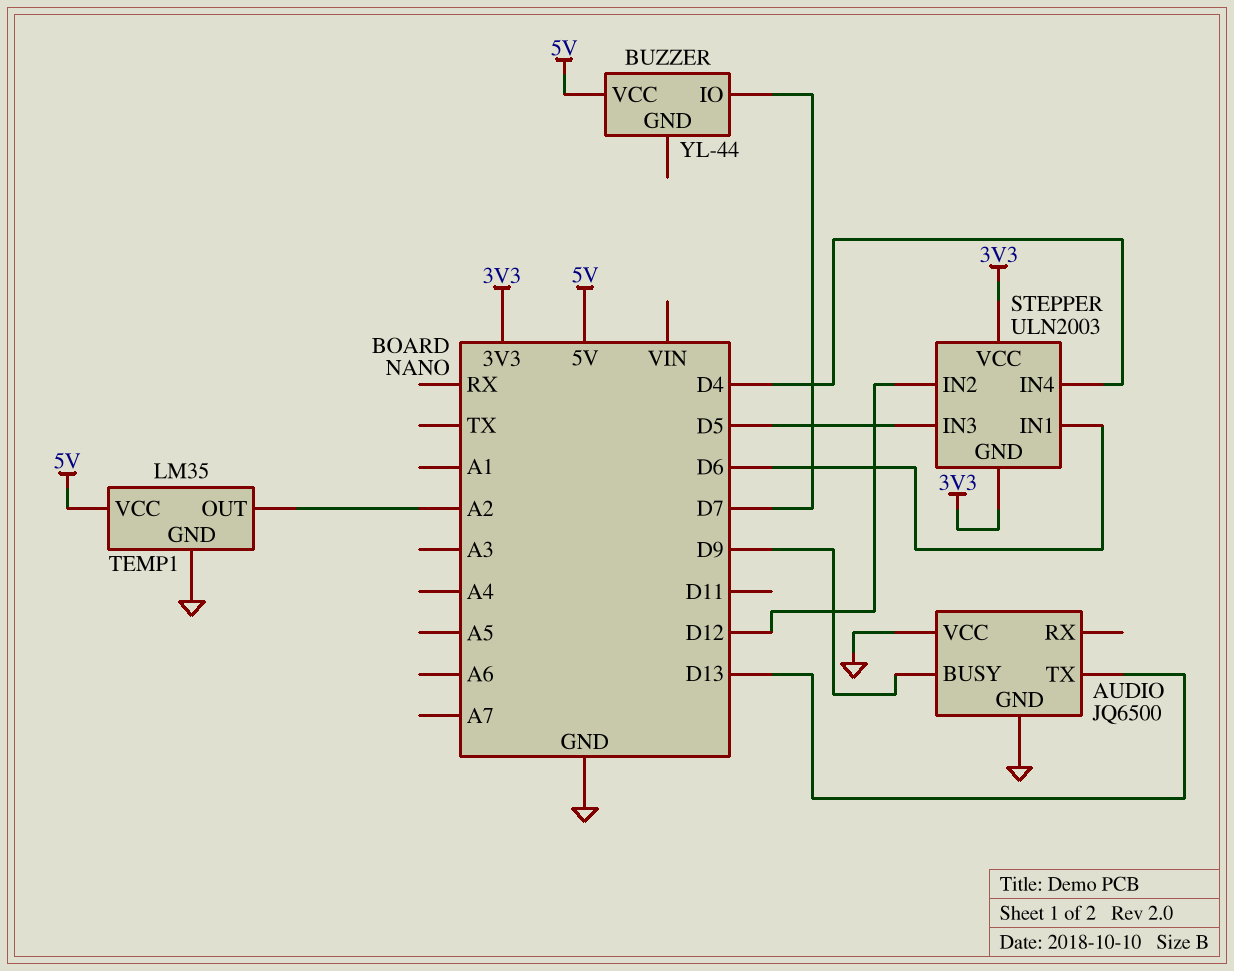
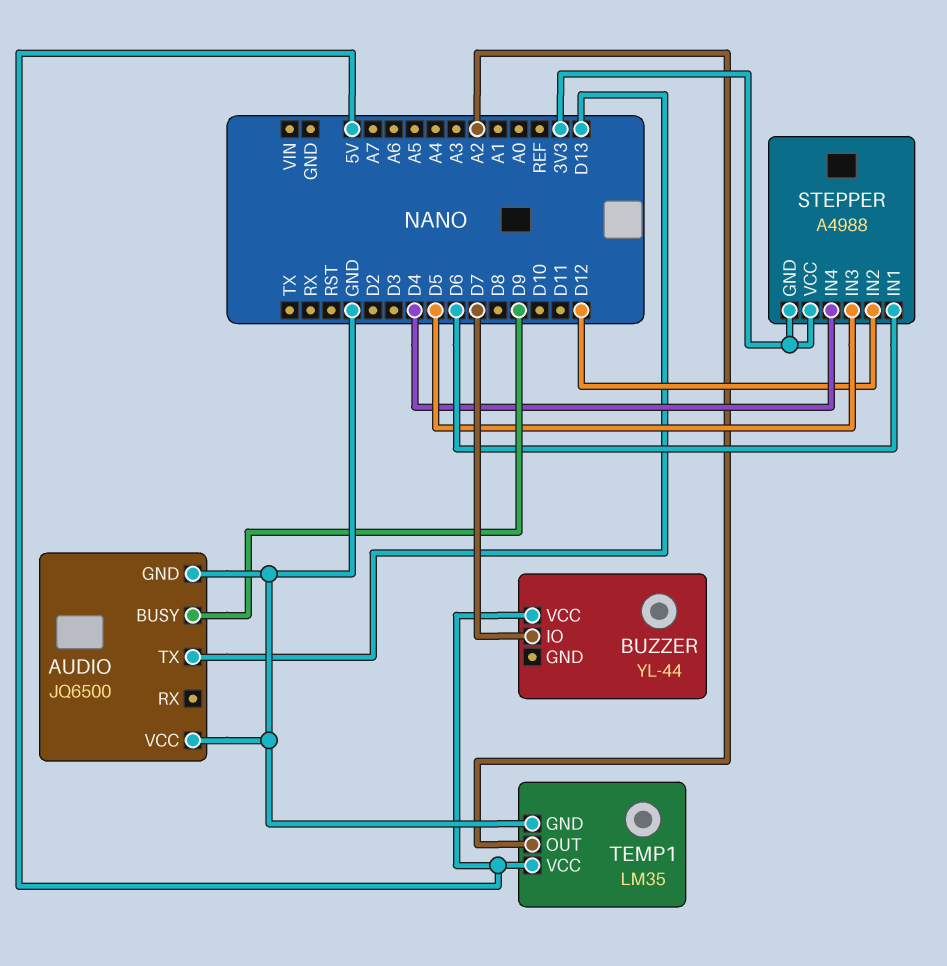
STEPPER: ULN2003 -> A4988

